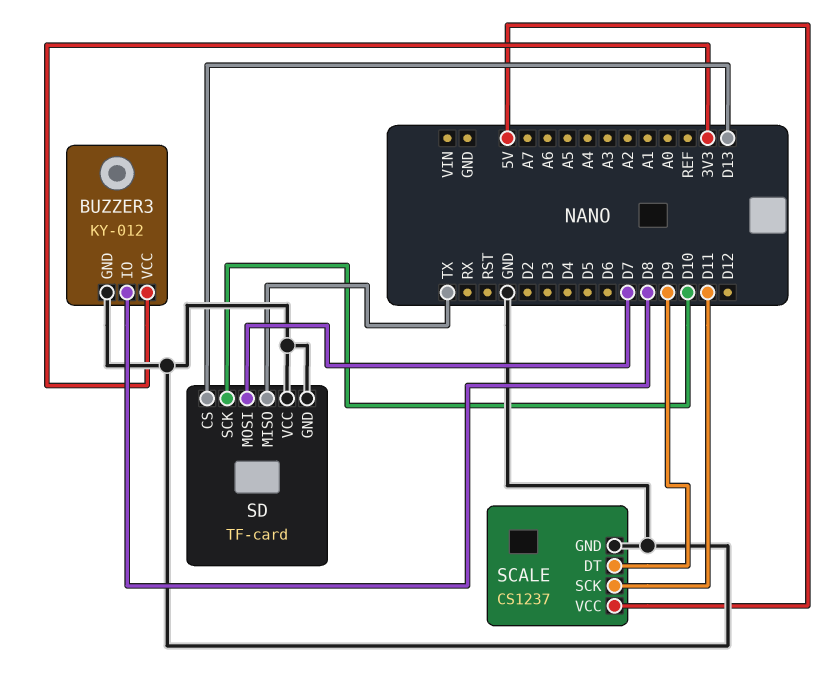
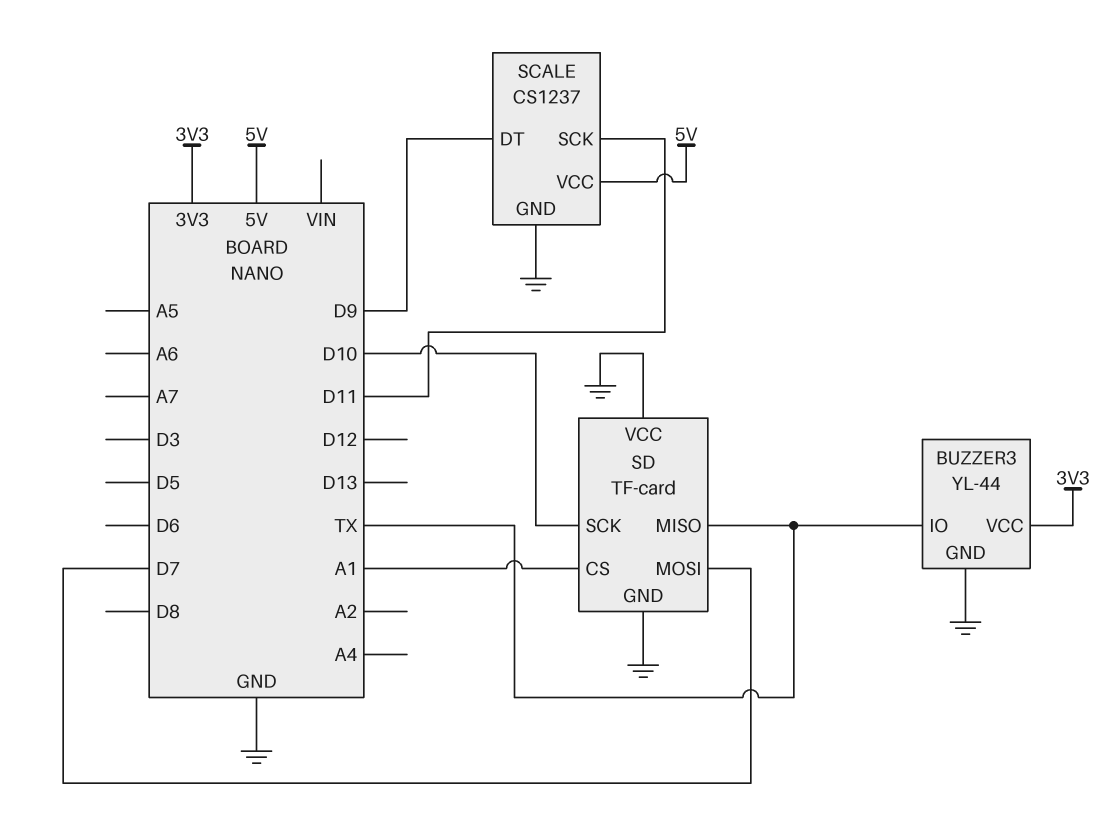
BUZZER3: KY-012 -> YL-44
BUZZER3 pin IO: D8 -> TX
SD pin CS: D13 -> A1

